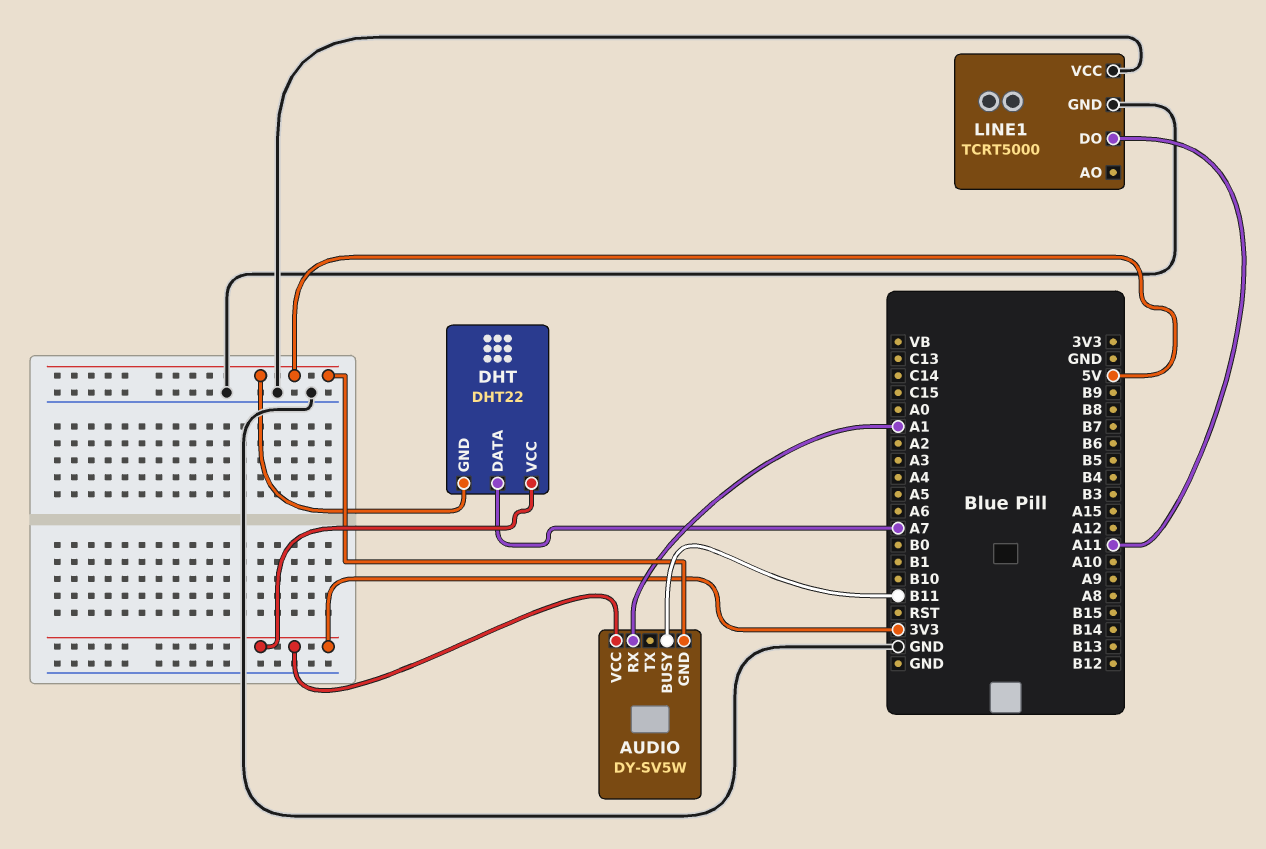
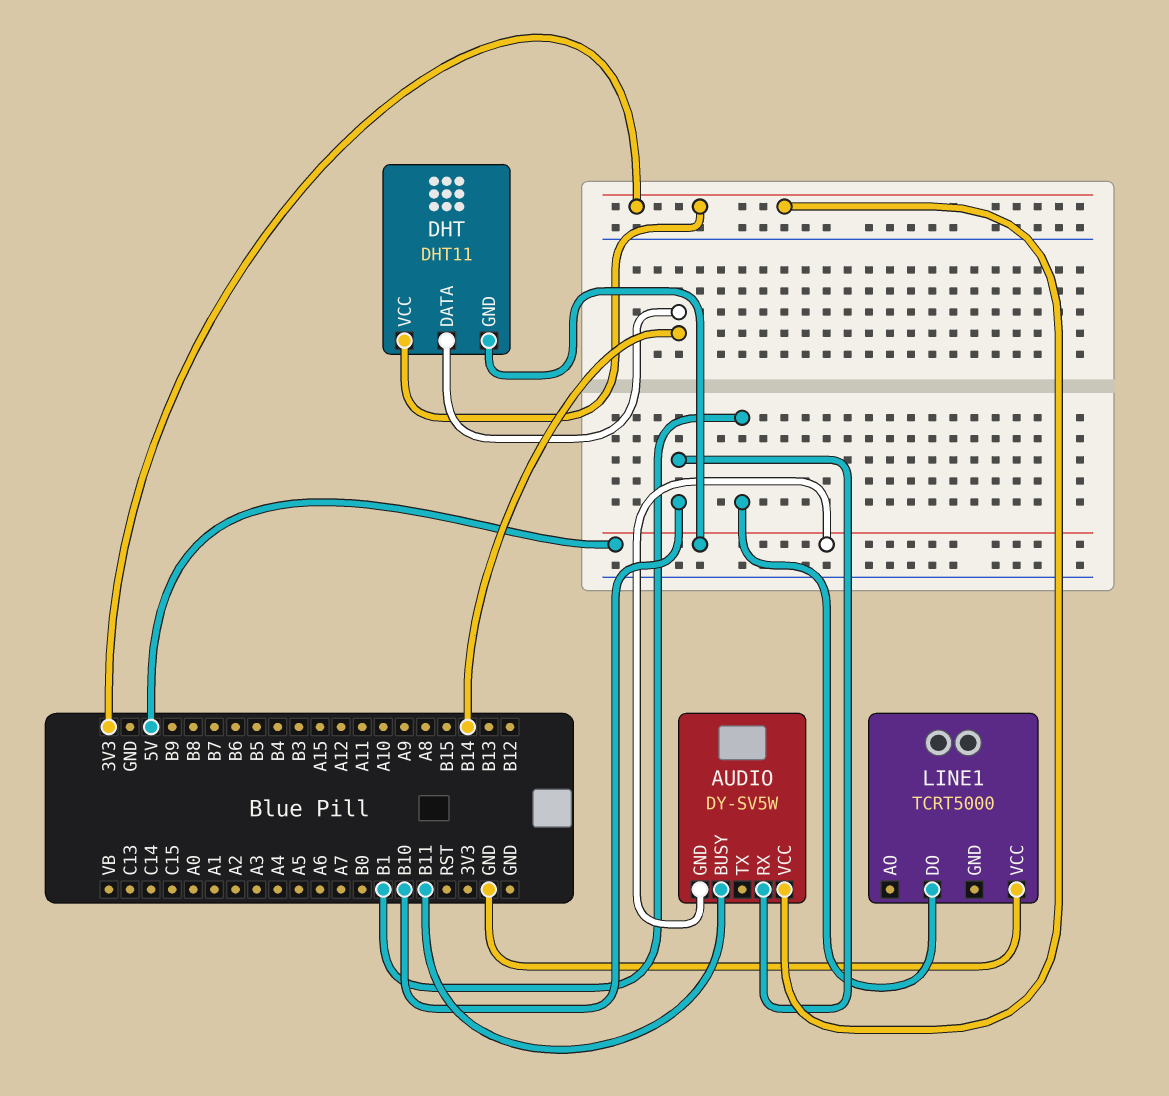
AUDIO pin RX: A1 -> B10
DHT: DHT22 -> DHT11
DHT pin DATA: A7 -> B14
LINE1 pin DO: A11 -> B1
LINE1 pin GND: GND -> none

